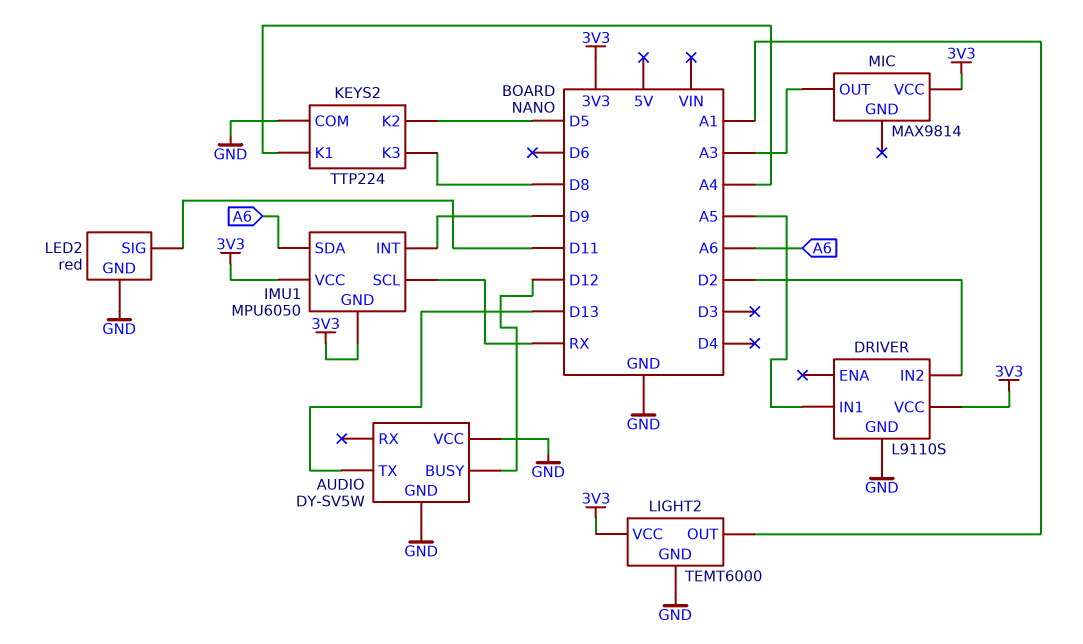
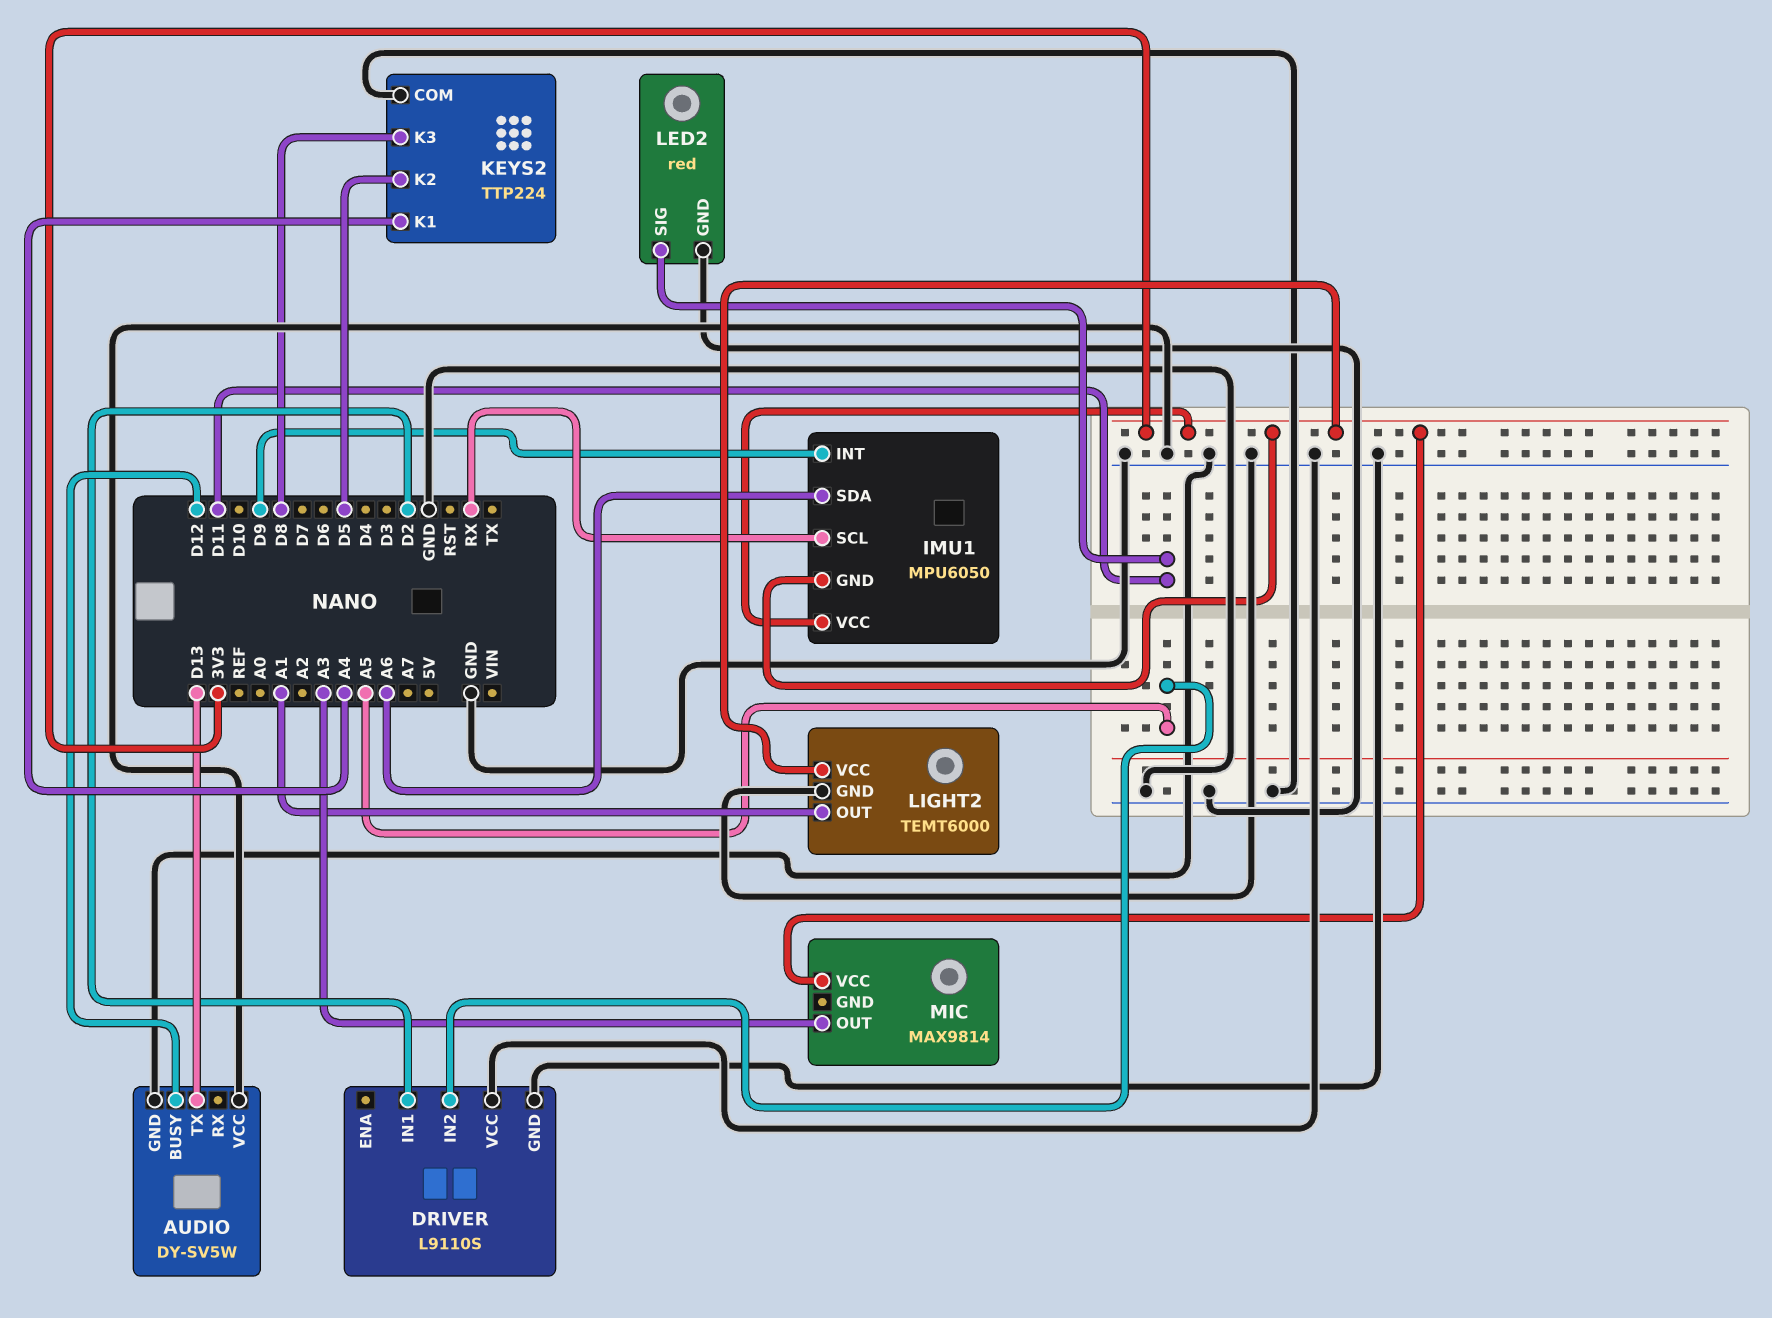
DRIVER pin IN1: A5 -> D2
DRIVER pin IN2: D2 -> A5
DRIVER pin VCC: 3V3 -> GND

